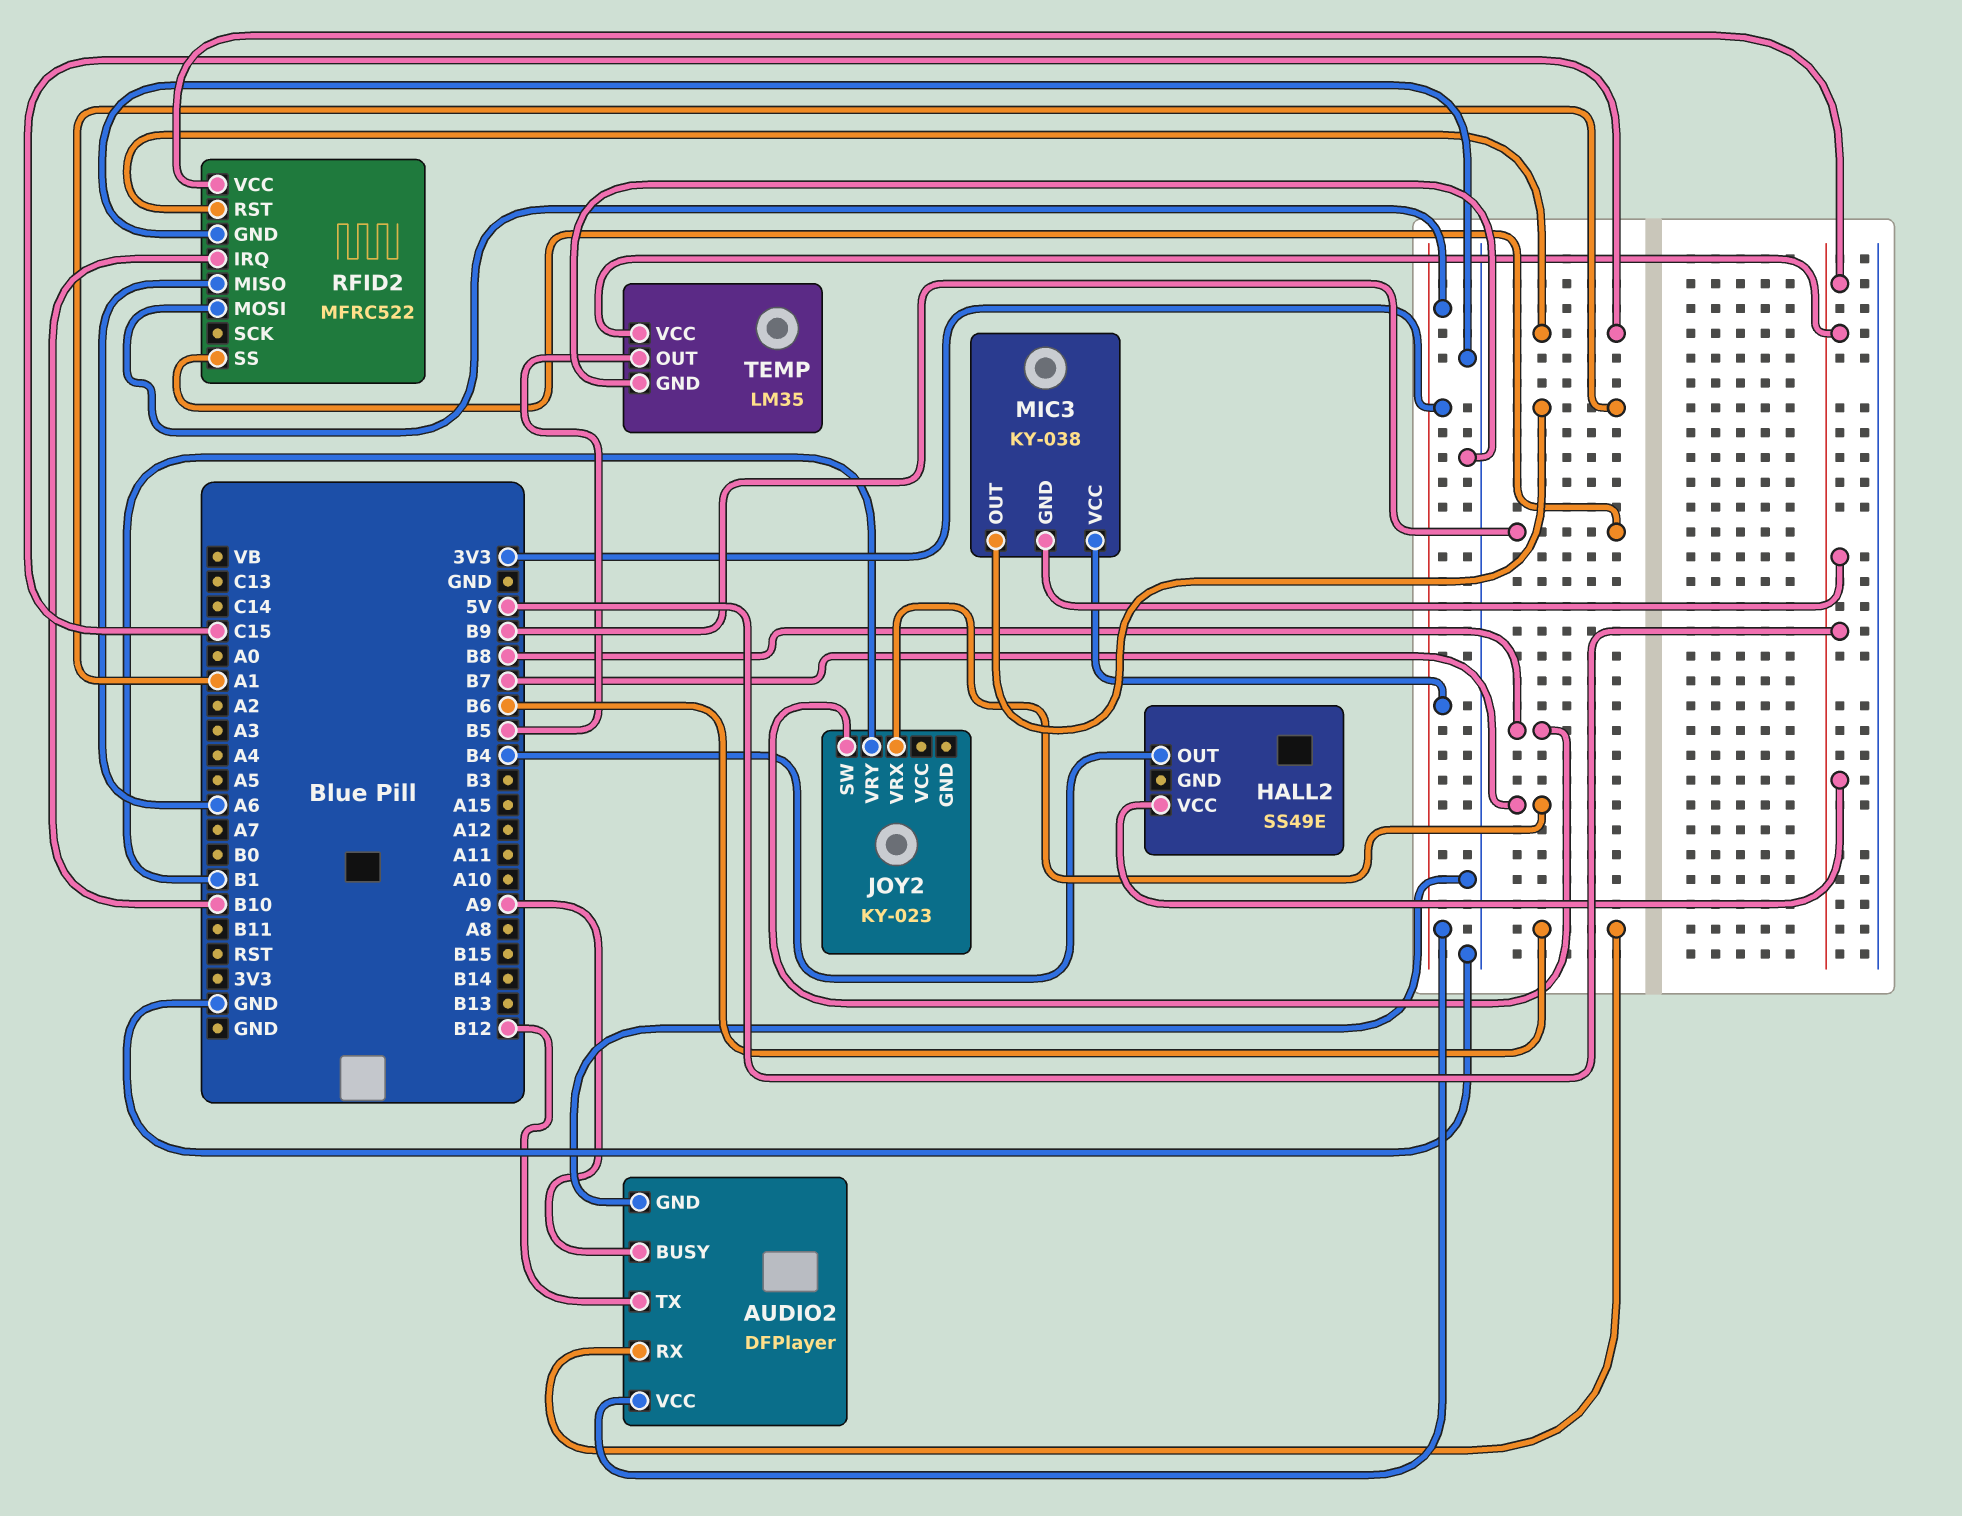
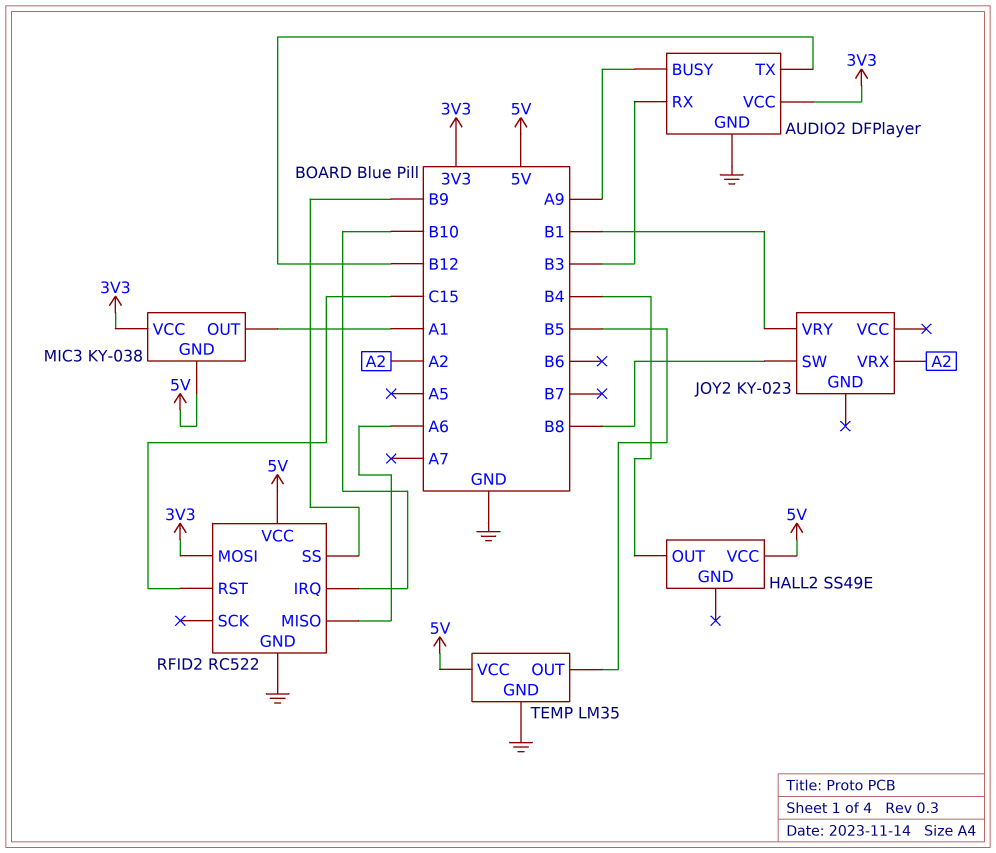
AUDIO2 pin RX: B6 -> B3
JOY2 pin VRX: B7 -> A2
RFID2: MFRC522 -> RC522

